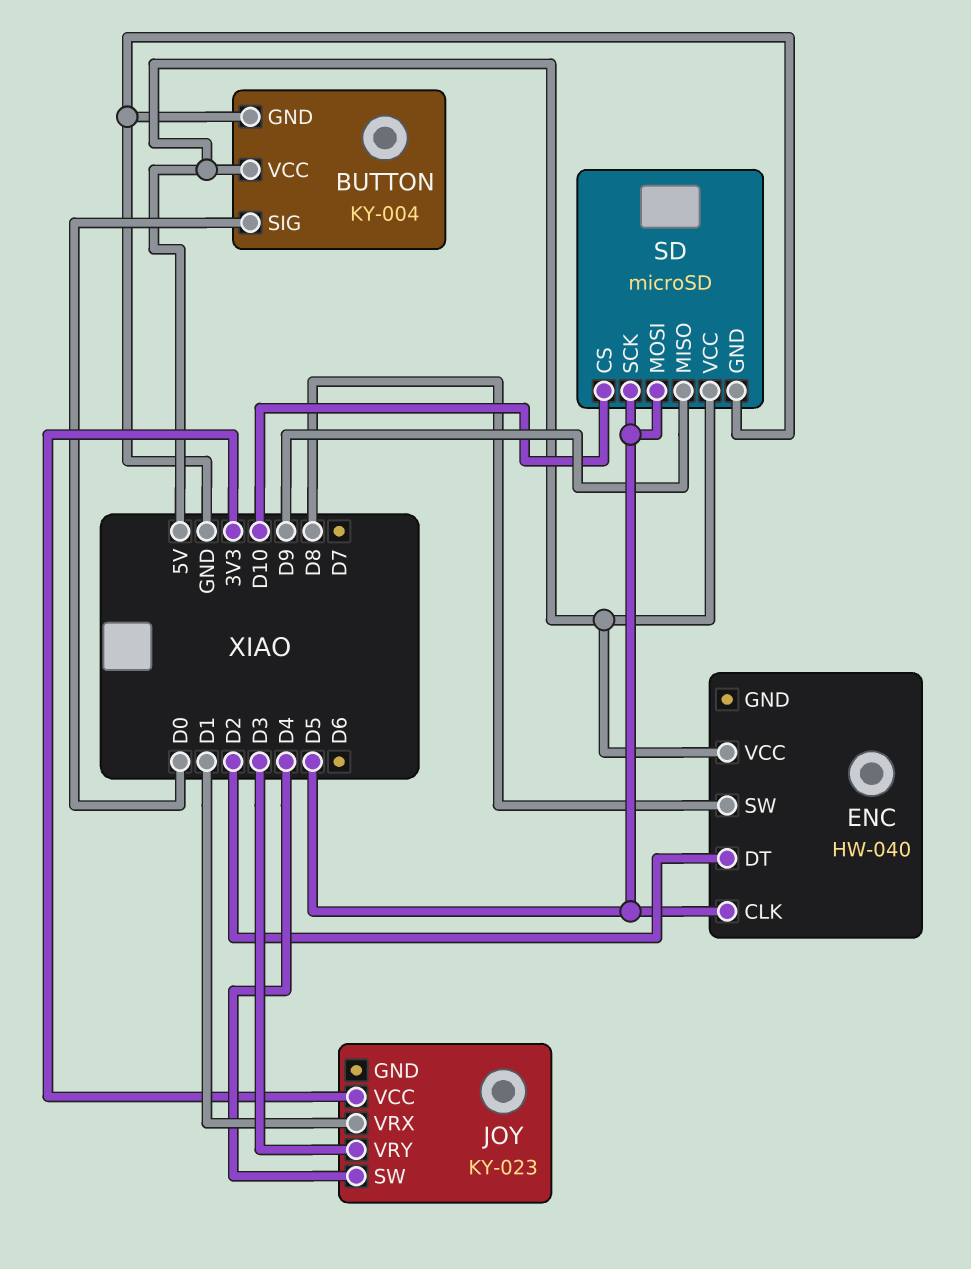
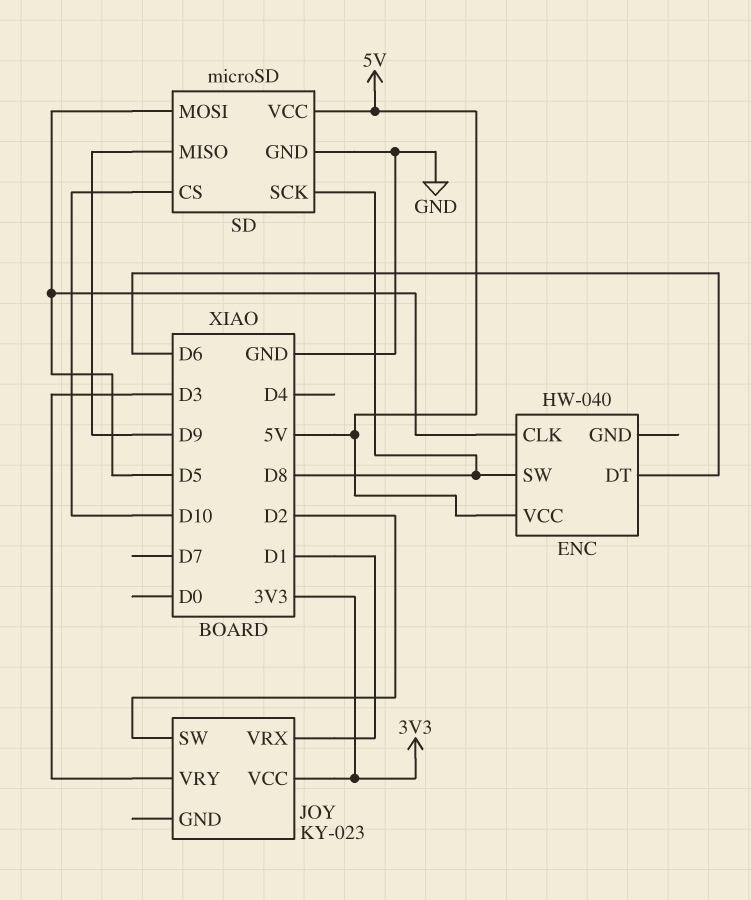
BUTTON: KY-004 -> none
BUTTON pin GND: GND -> none
BUTTON pin SIG: D0 -> none
BUTTON pin VCC: 5V -> none
ENC pin DT: D2 -> D6
JOY pin SW: D4 -> D2
SD pin SCK: D5 -> D8

